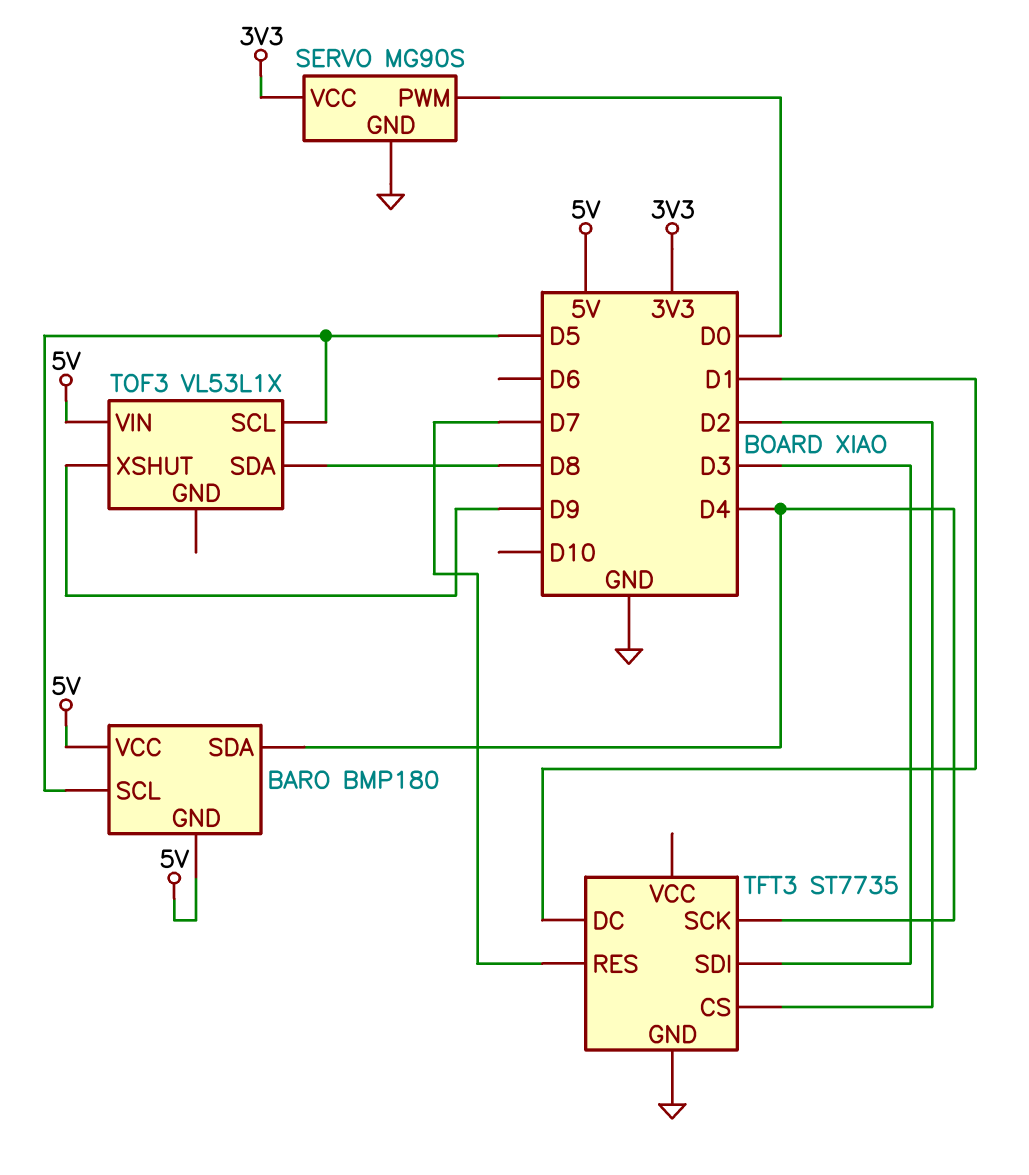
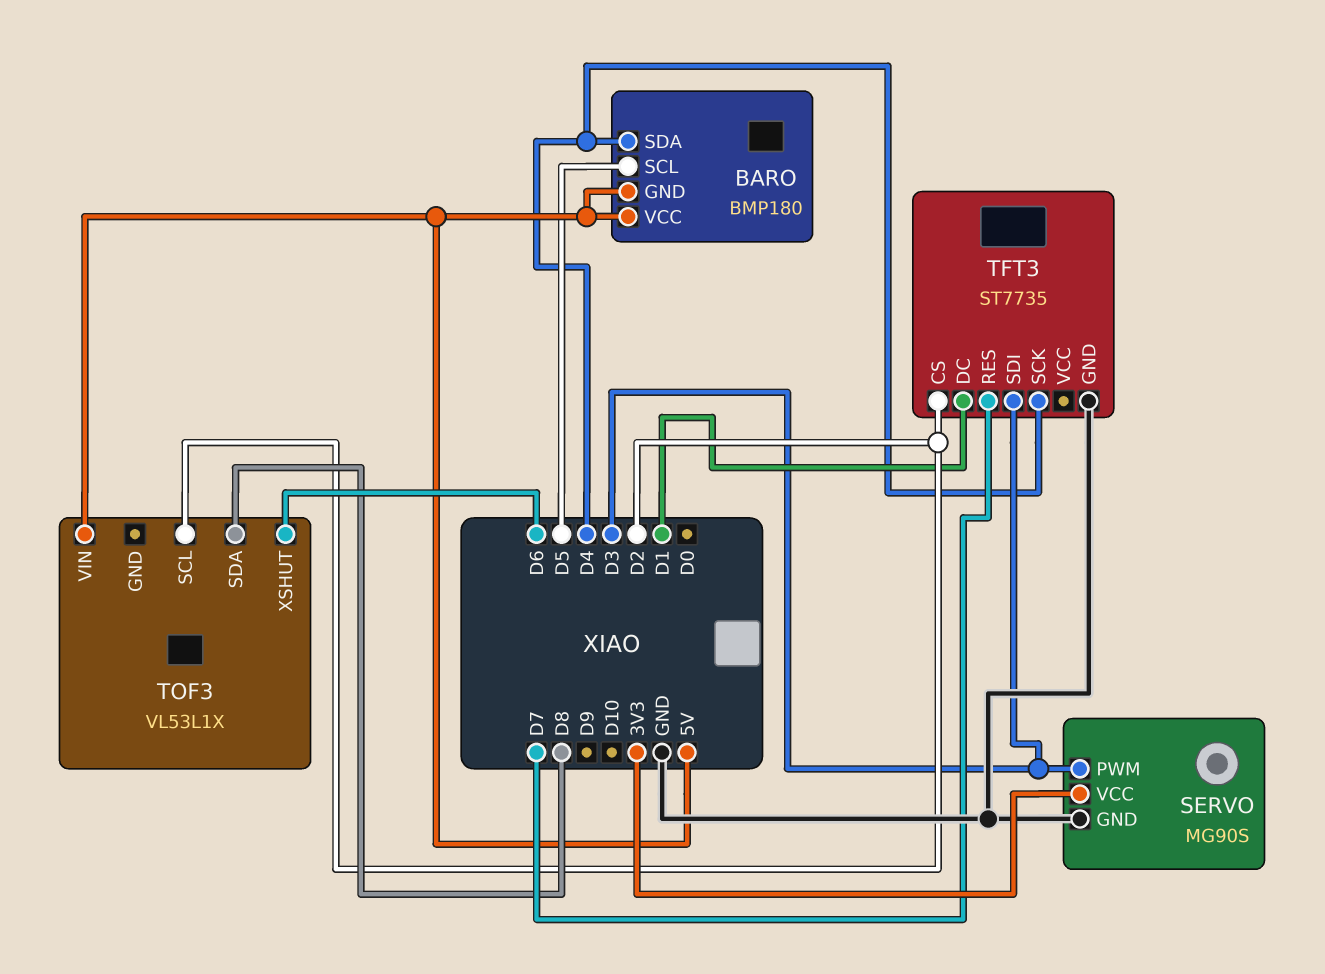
SERVO pin PWM: D0 -> D3
TOF3 pin SCL: D5 -> D2
TOF3 pin XSHUT: D9 -> D6

